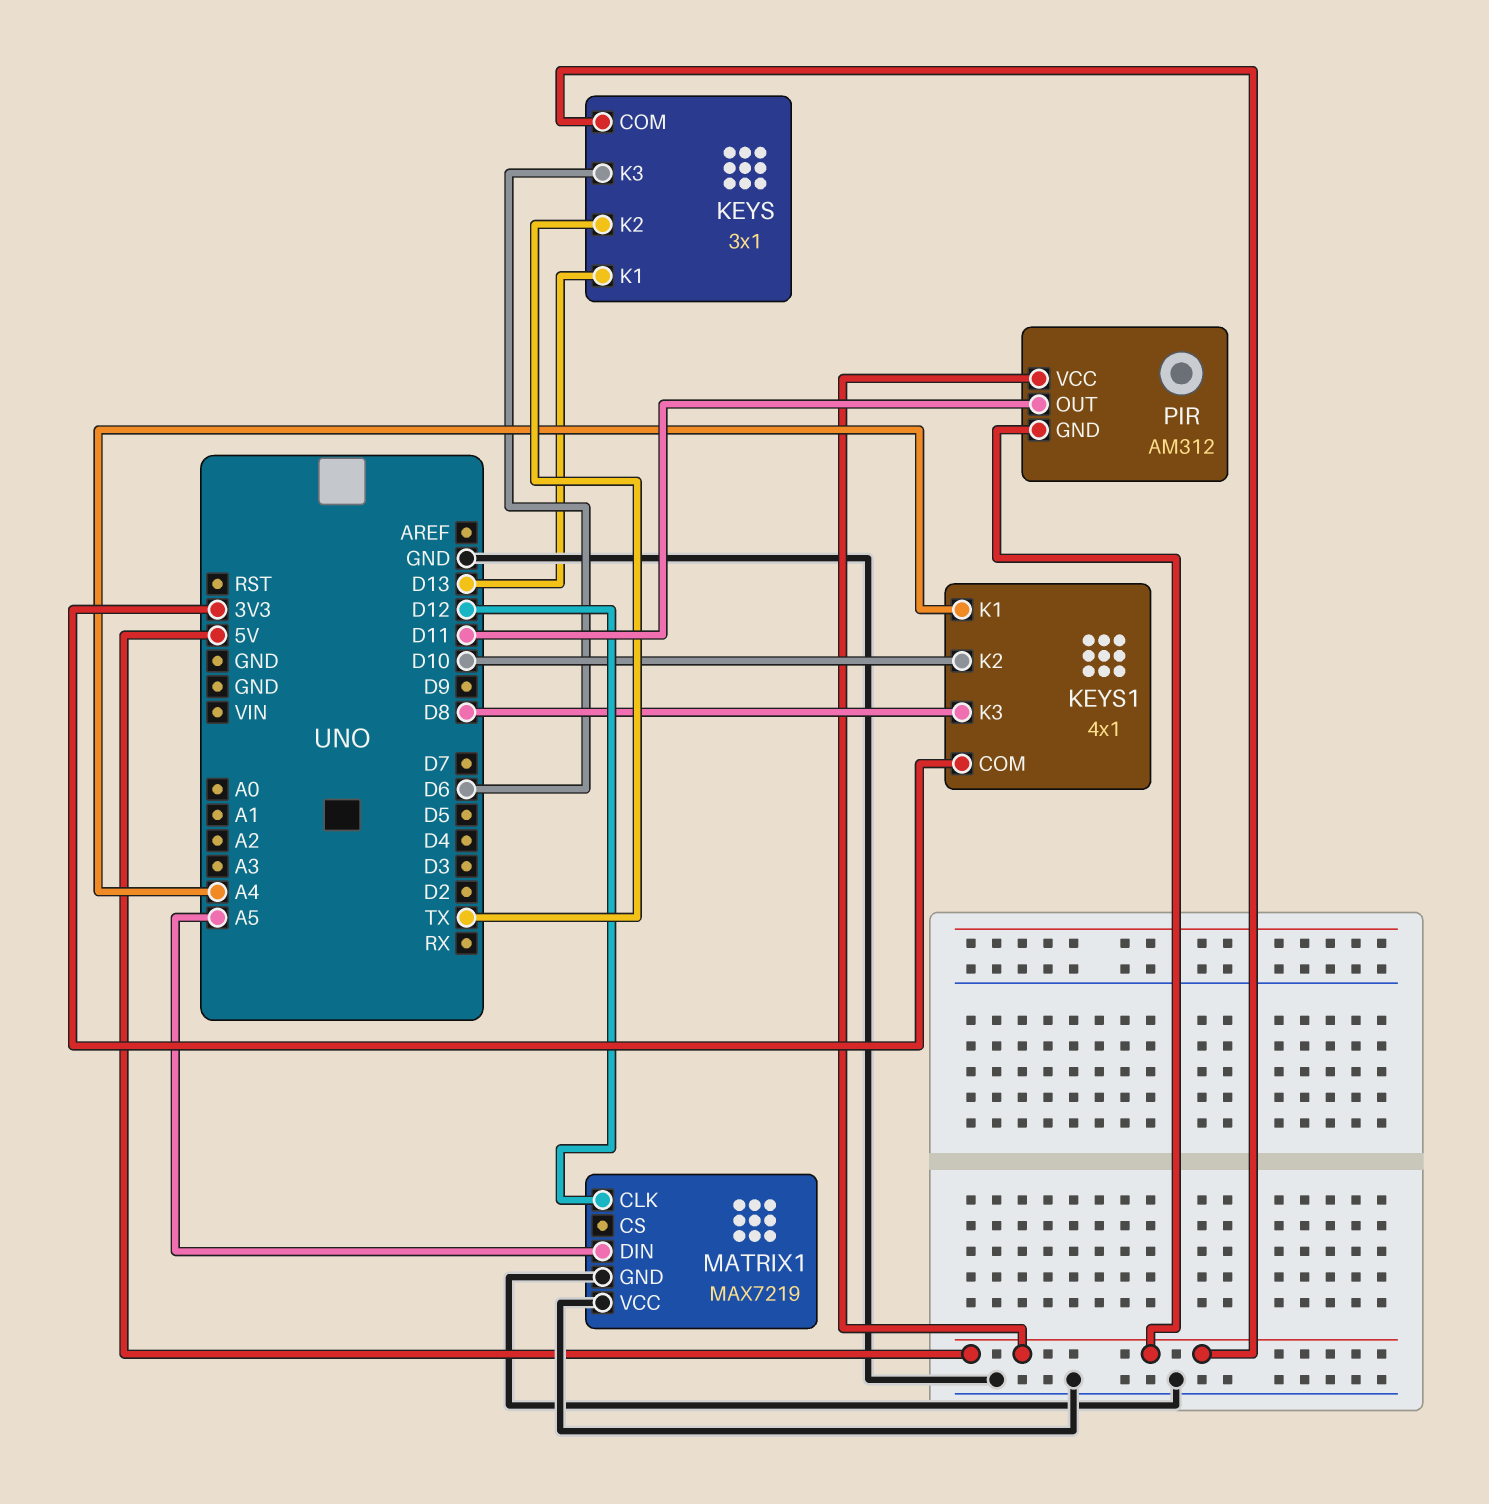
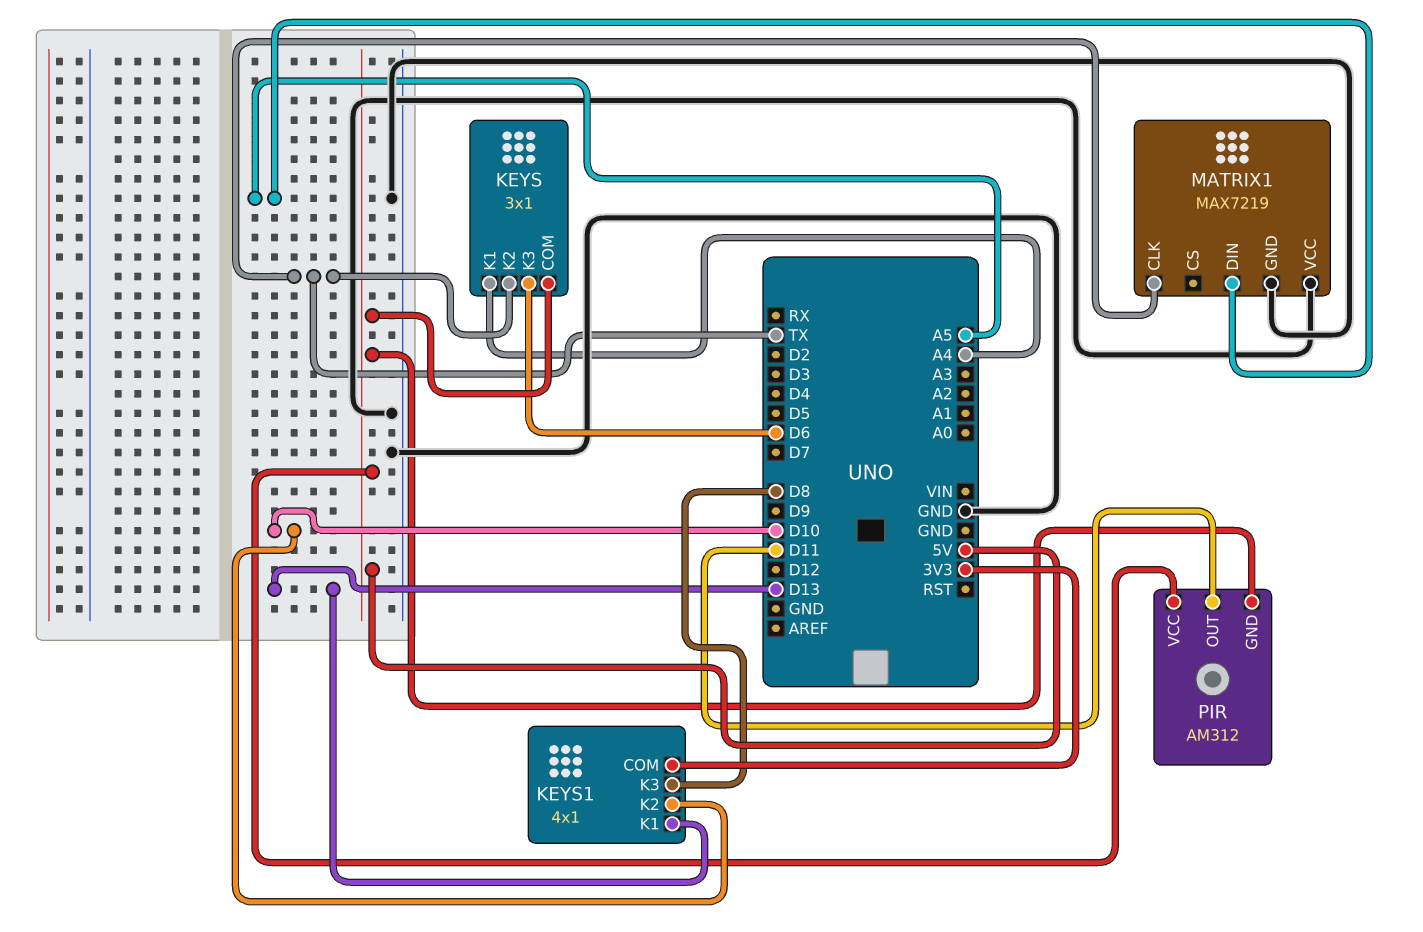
KEYS pin K1: D13 -> A4
KEYS1 pin K1: A4 -> D13
MATRIX1 pin CLK: D12 -> TX

